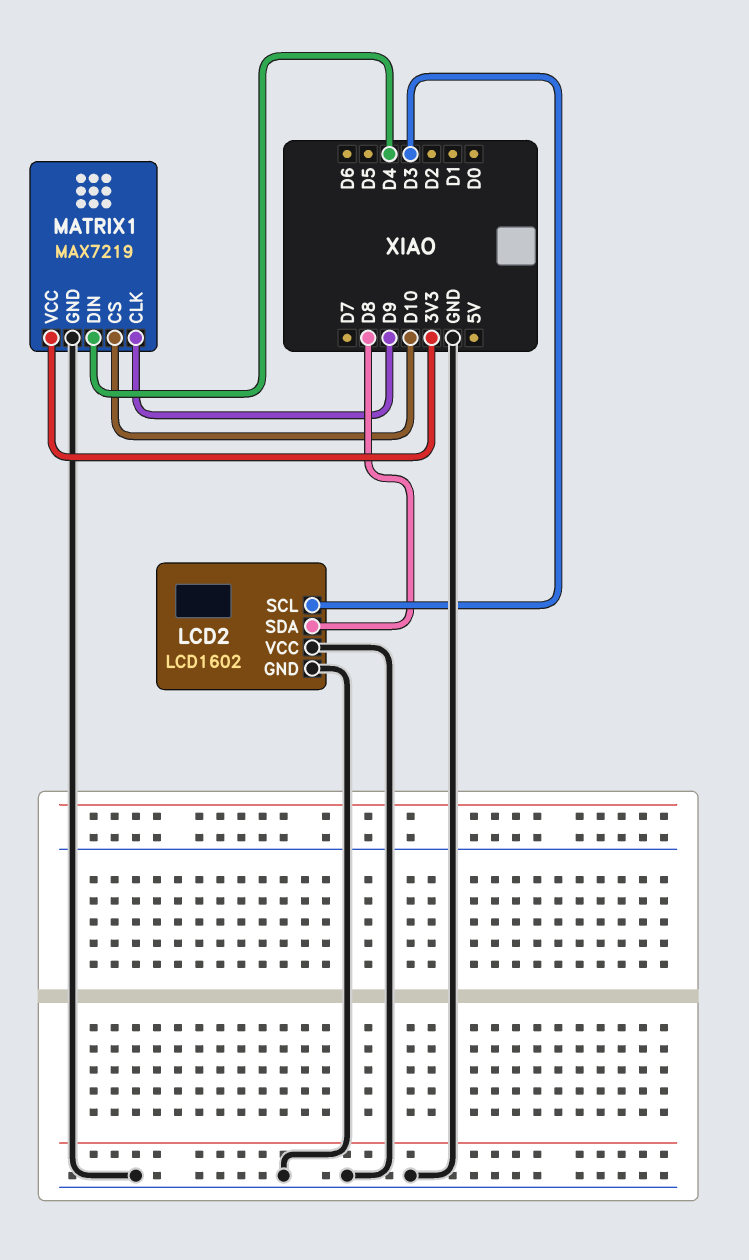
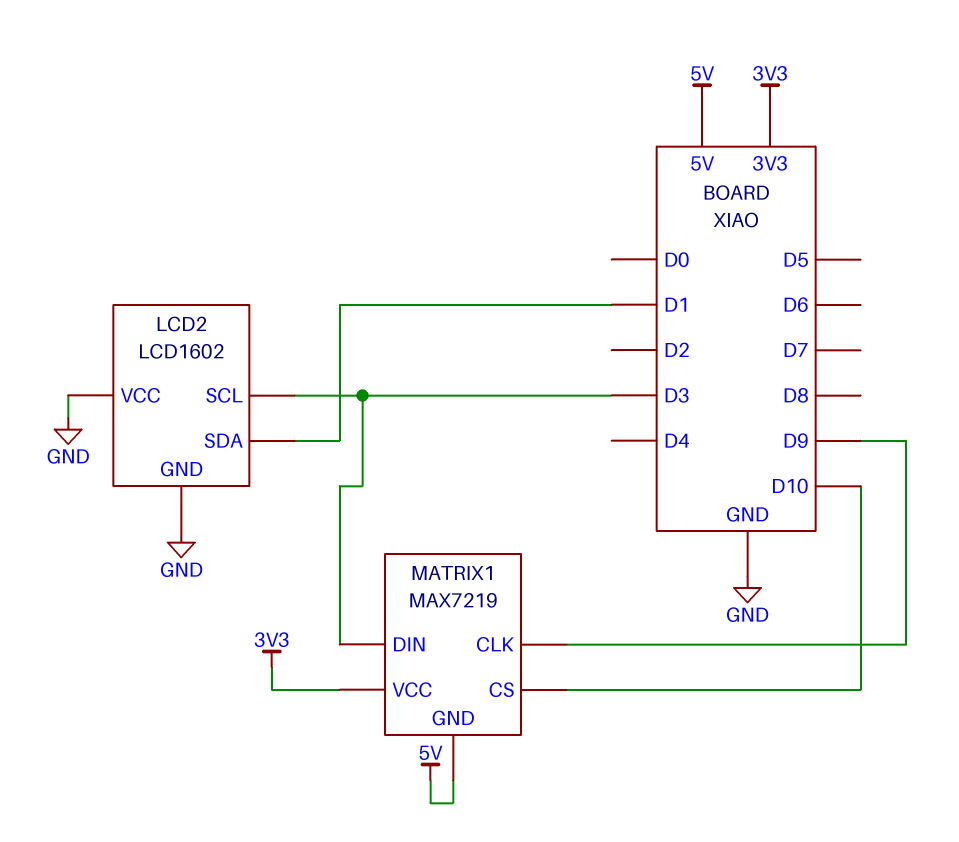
LCD2 pin SDA: D8 -> D1
MATRIX1 pin DIN: D4 -> D3
MATRIX1 pin GND: GND -> 5V

